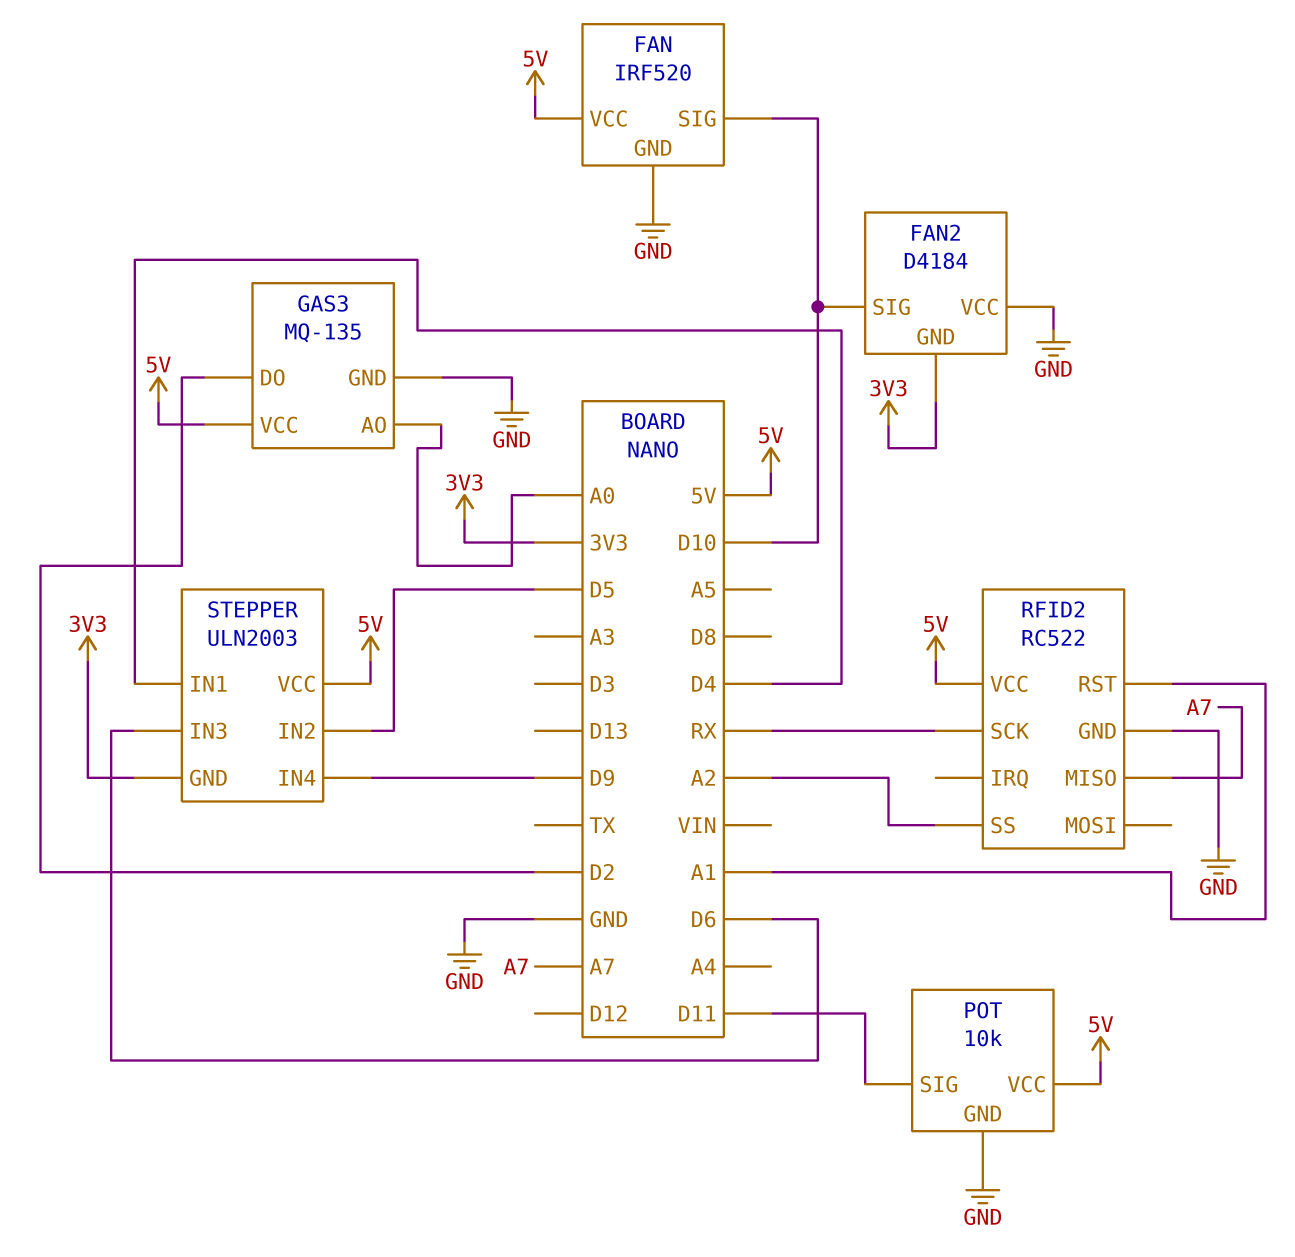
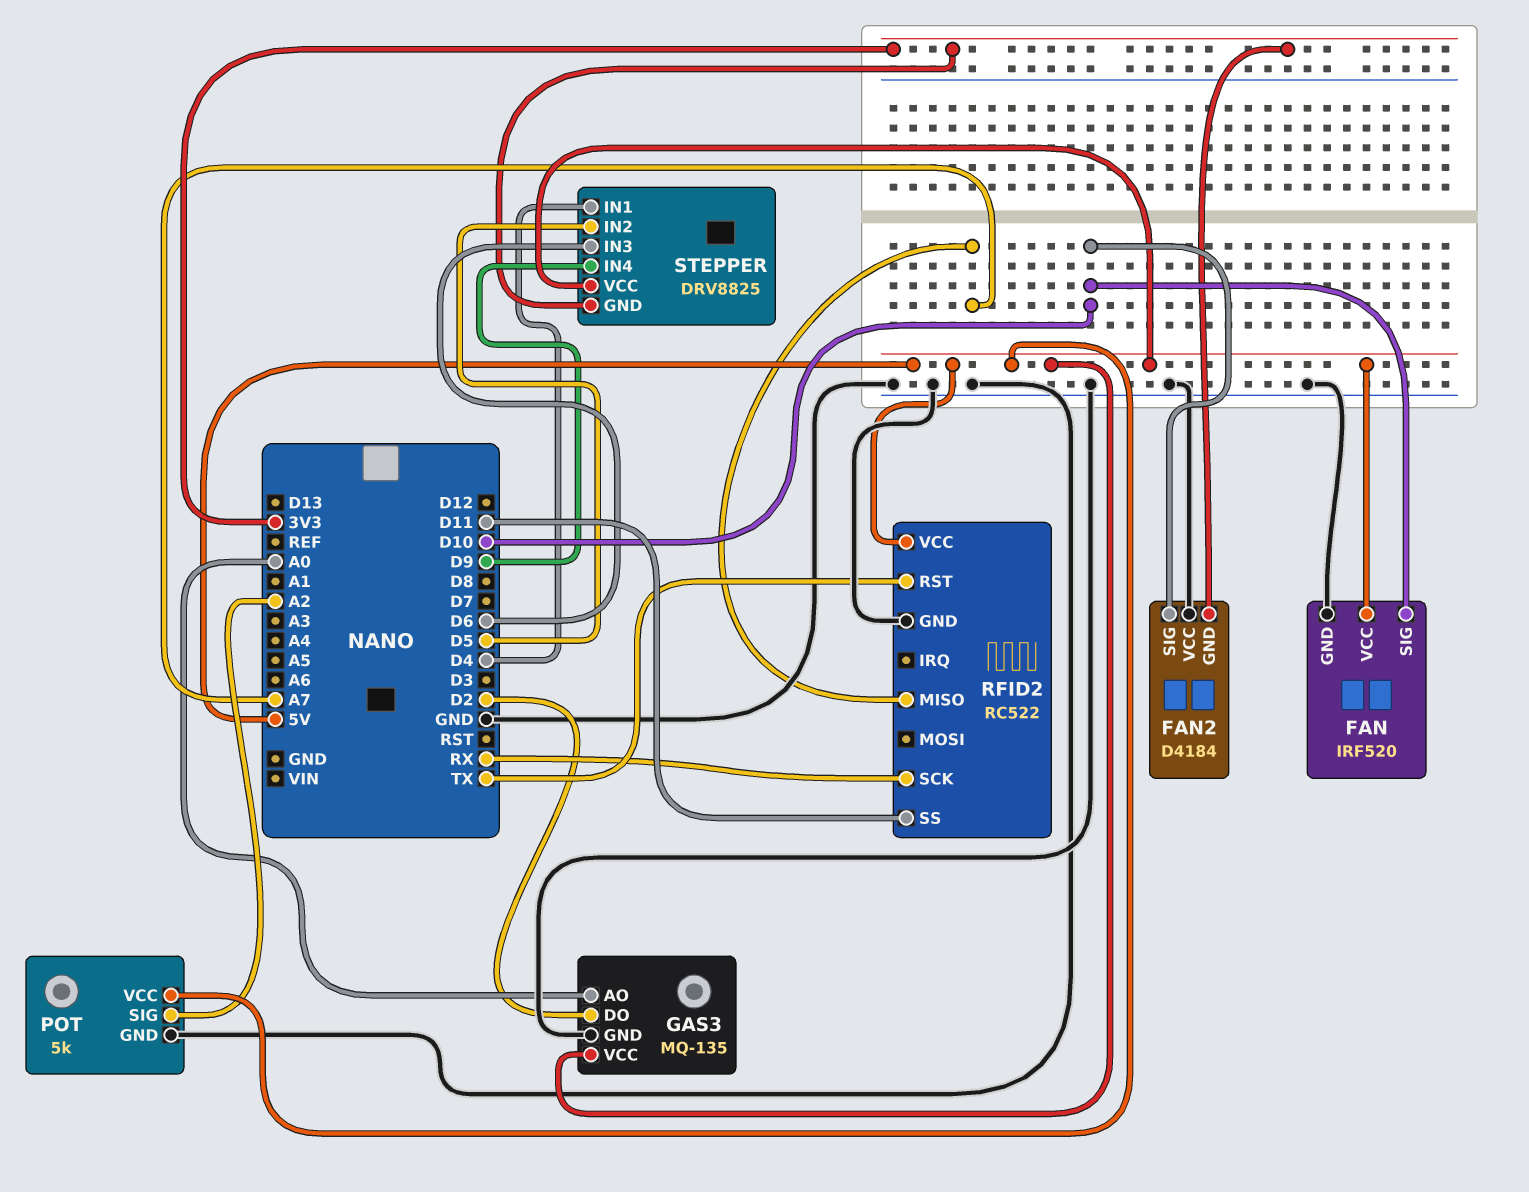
POT: 10k -> 5k
POT pin SIG: D11 -> A2
RFID2 pin RST: A1 -> TX
RFID2 pin SS: A2 -> D11
STEPPER: ULN2003 -> DRV8825

